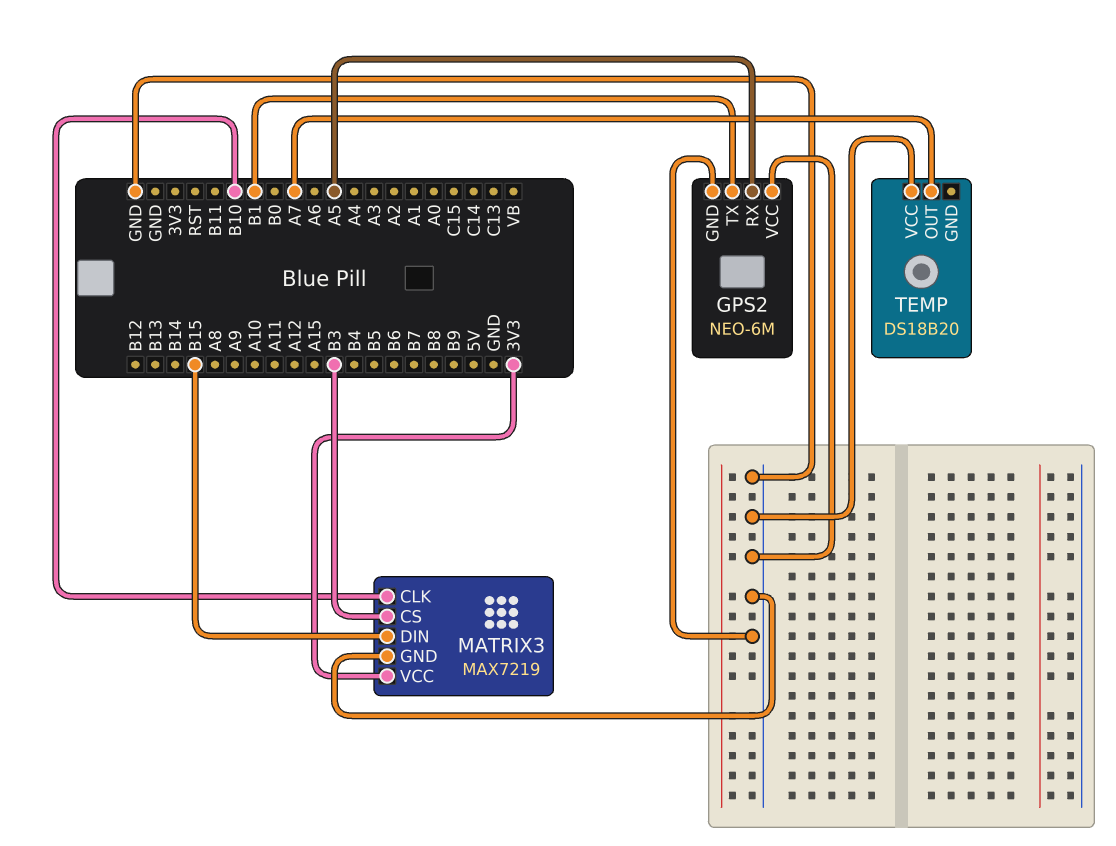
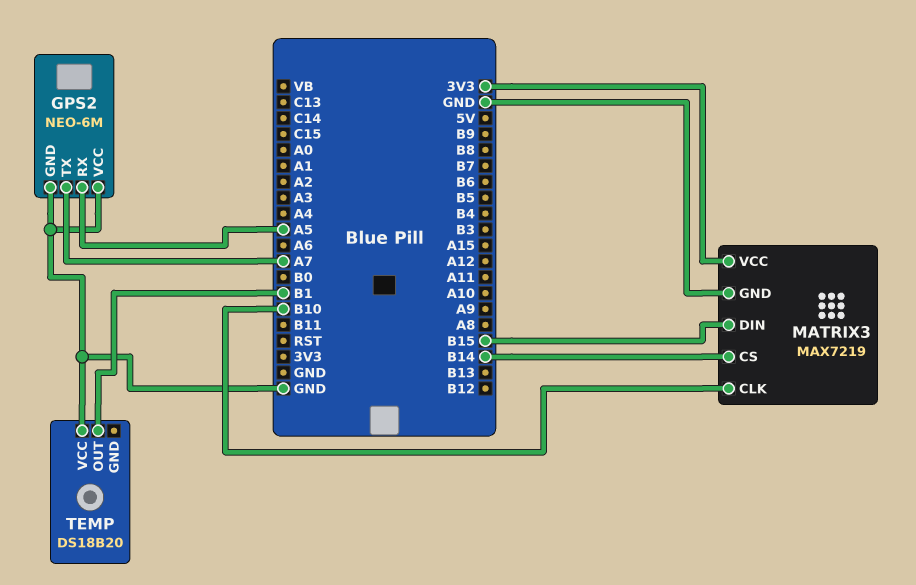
GPS2 pin TX: B1 -> A7
MATRIX3 pin CS: B3 -> B14
TEMP pin OUT: A7 -> B1

